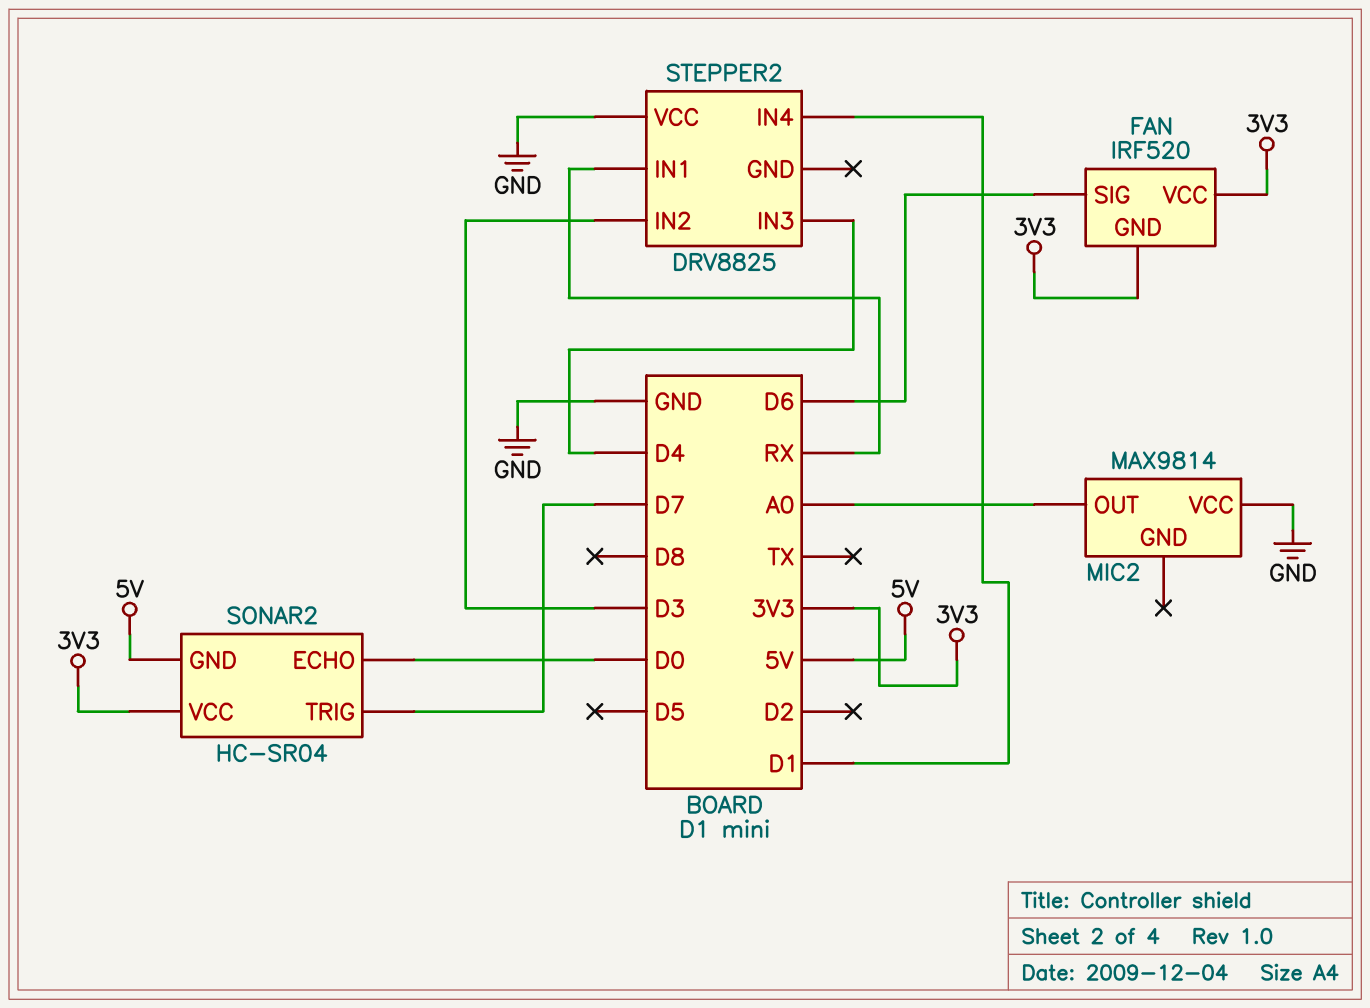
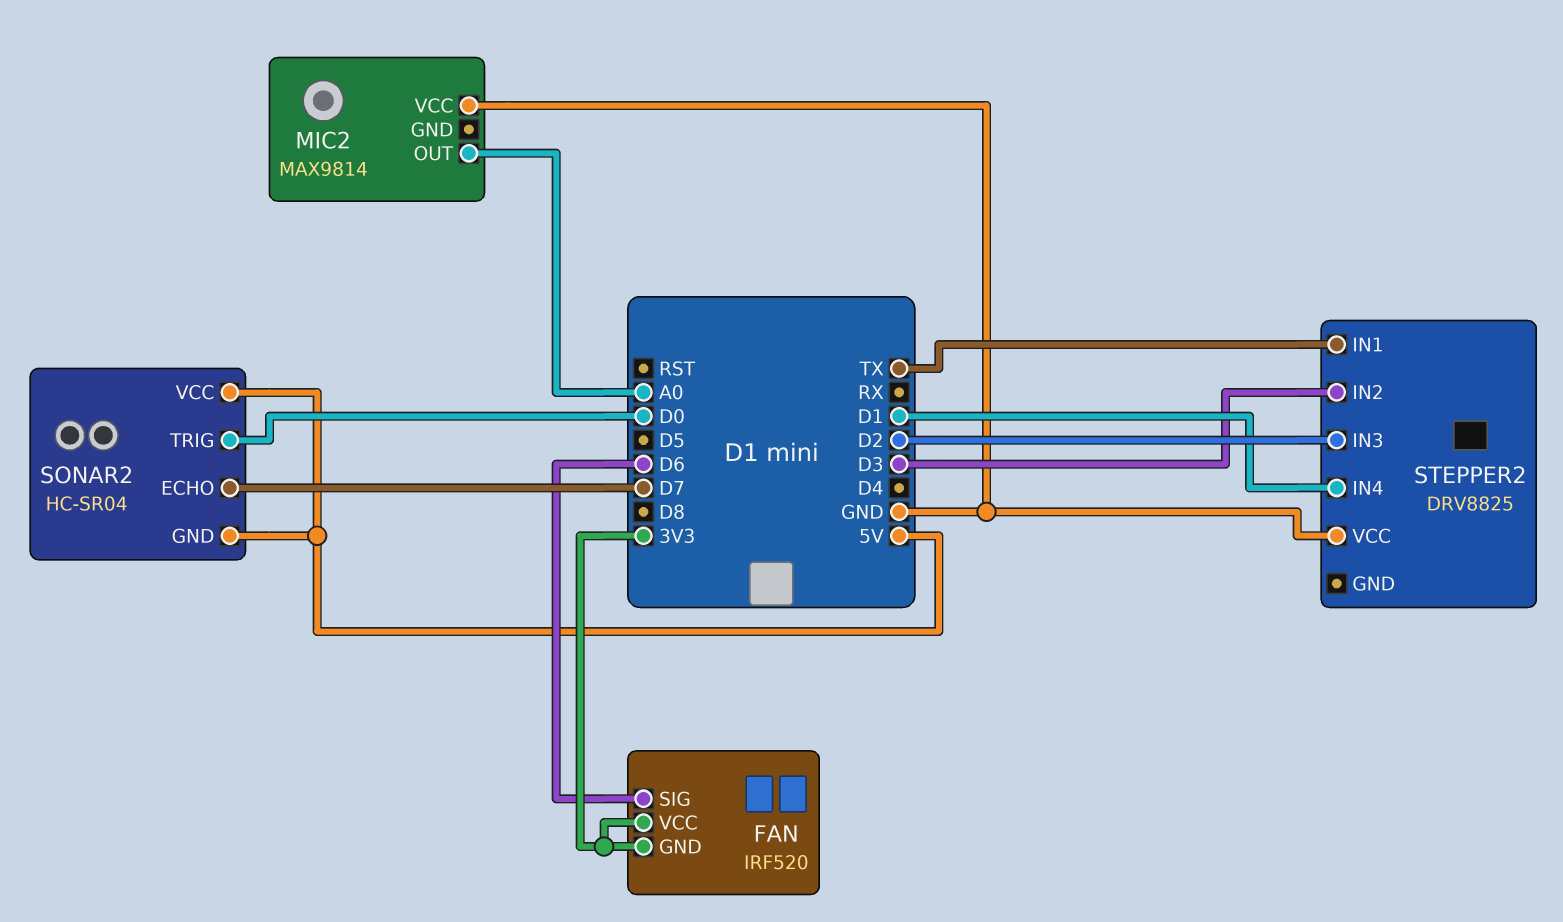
SONAR2 pin ECHO: D0 -> D7
SONAR2 pin TRIG: D7 -> D0
SONAR2 pin VCC: 3V3 -> 5V
STEPPER2 pin IN1: RX -> TX
STEPPER2 pin IN3: D4 -> D2

